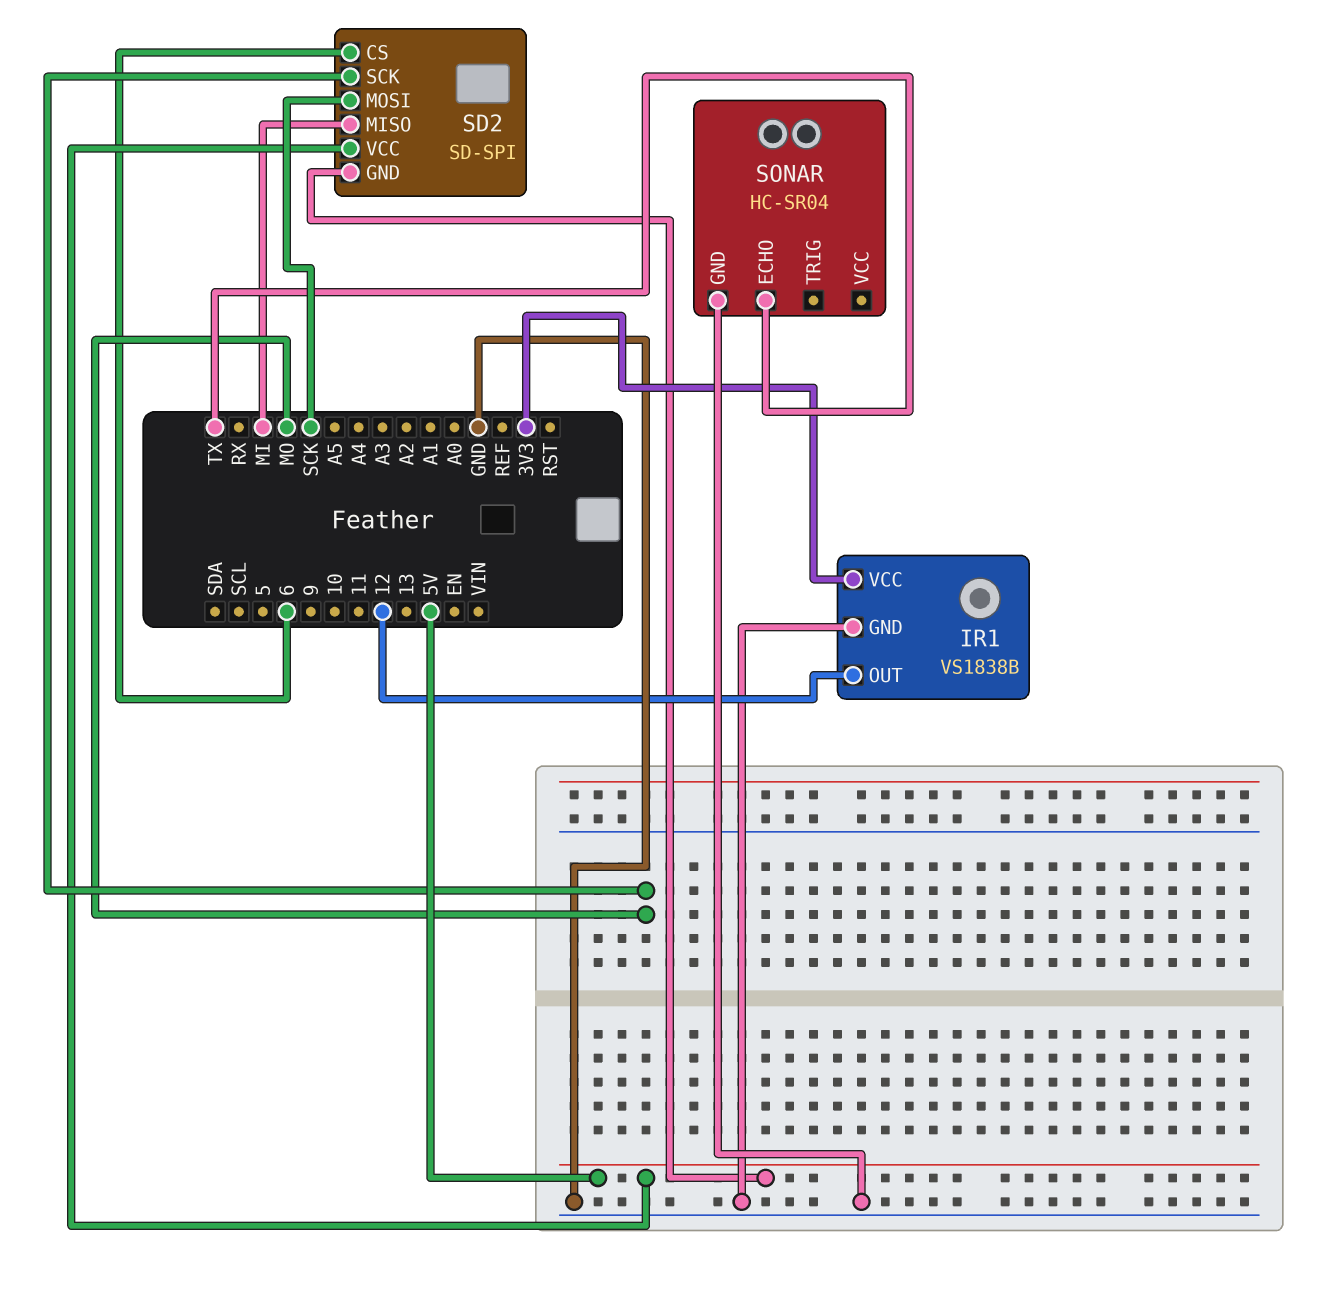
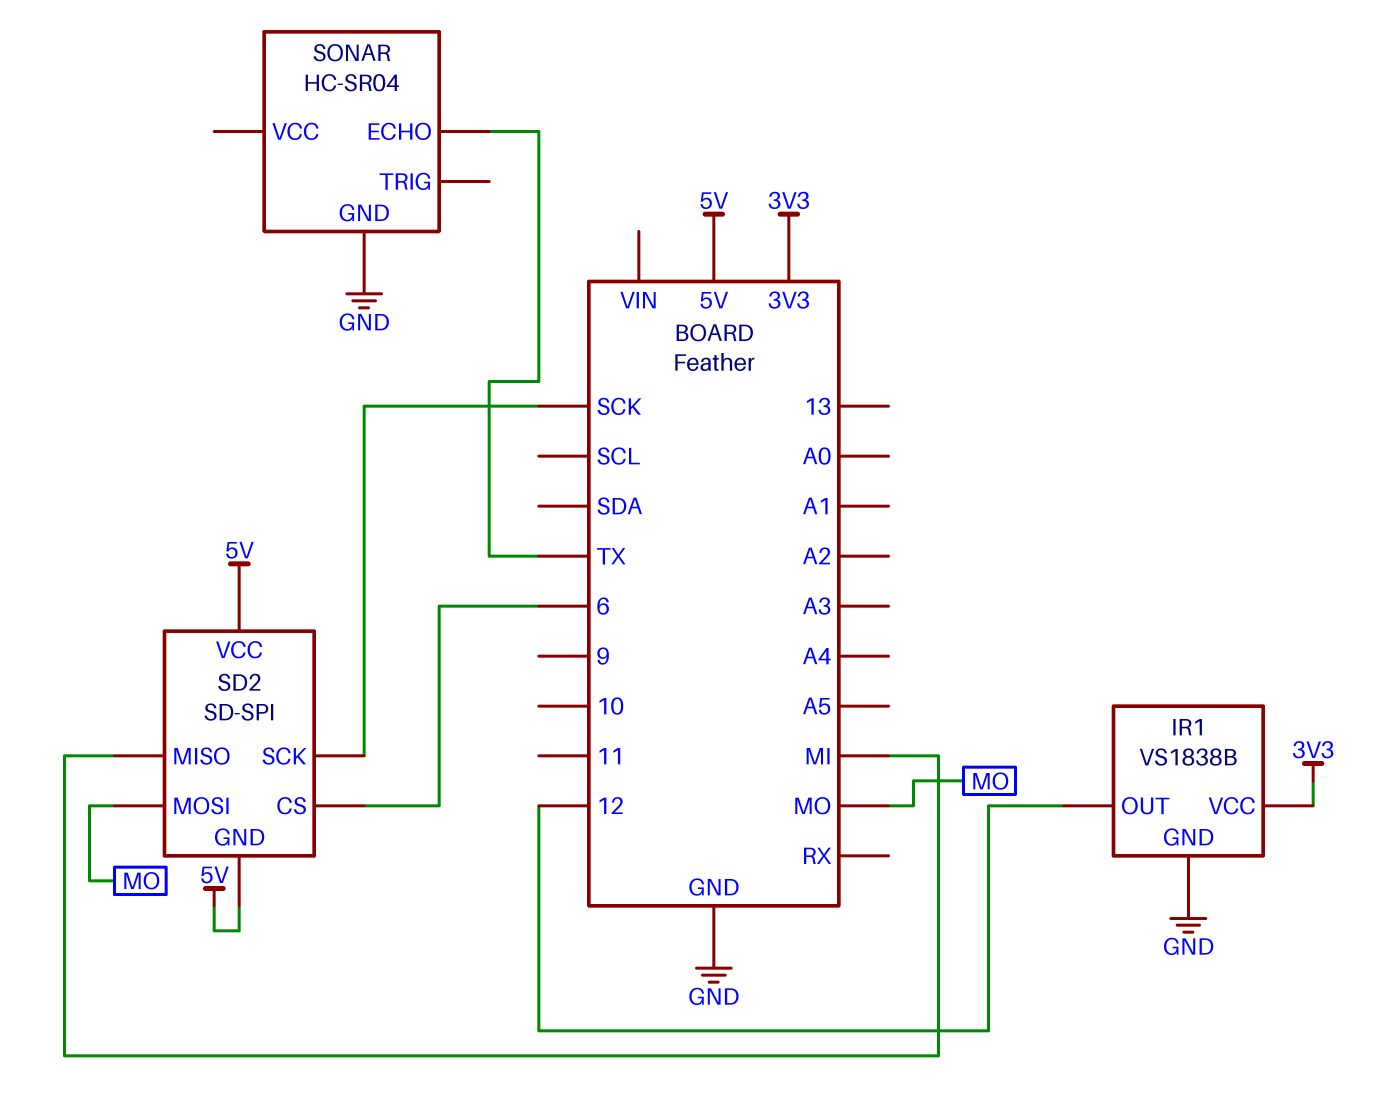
SD2 pin MOSI: SCK -> MO
SD2 pin SCK: MO -> SCK

